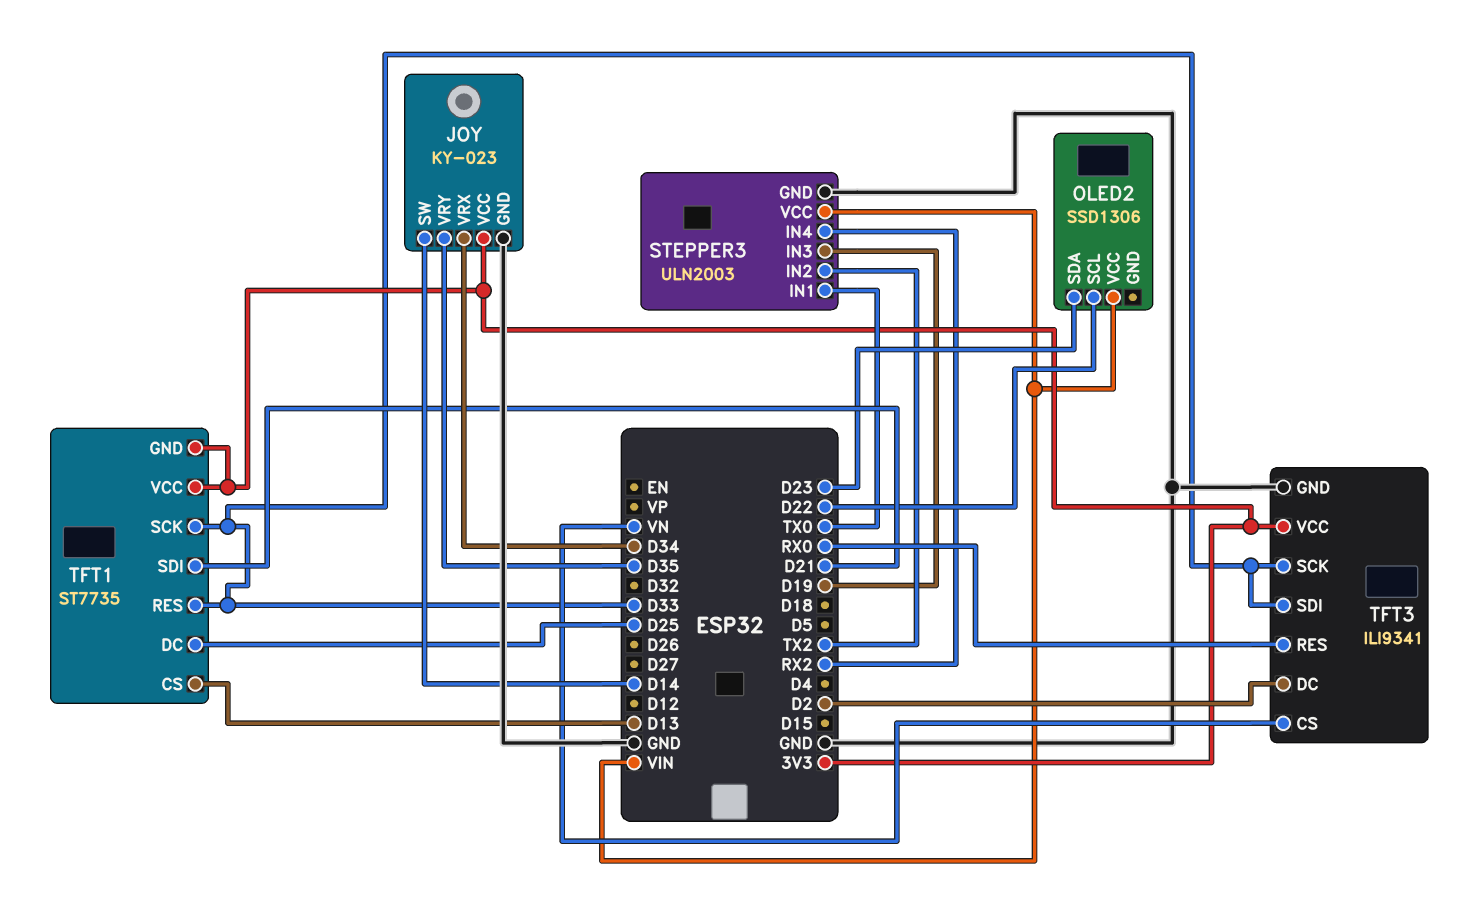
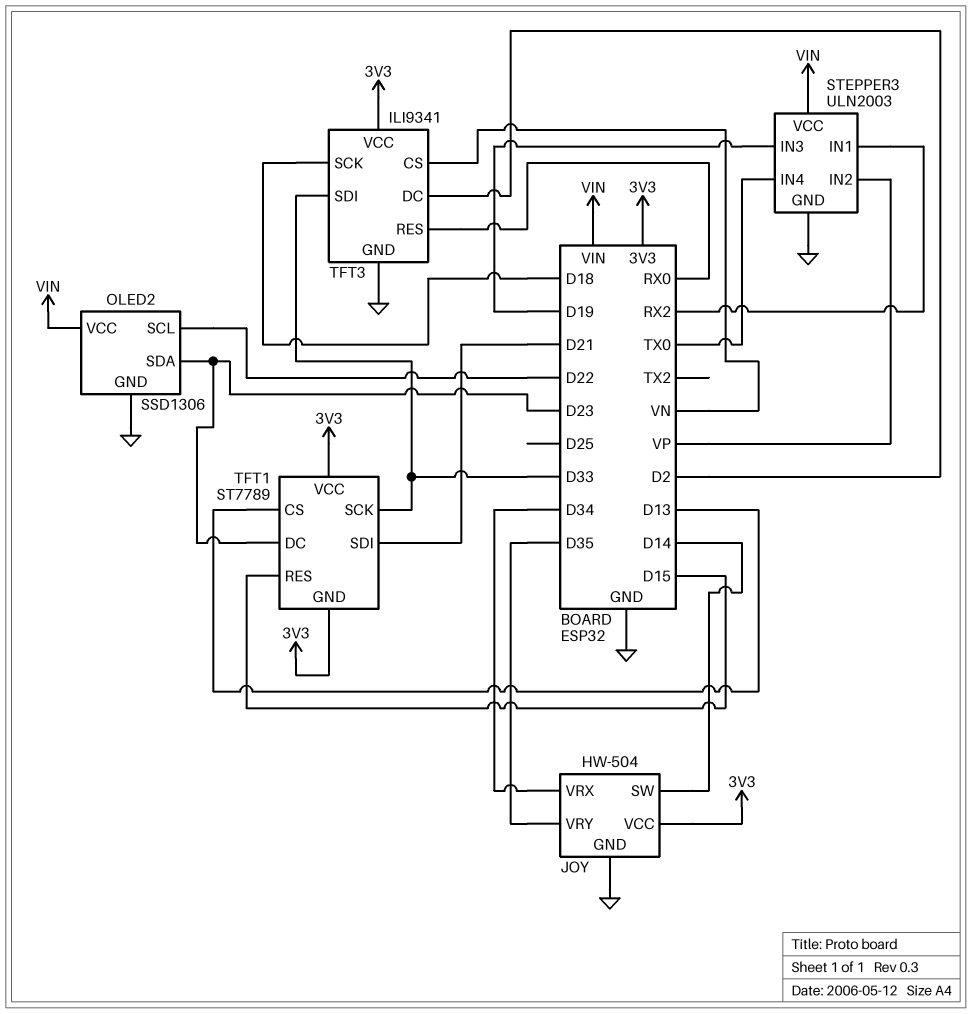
JOY: KY-023 -> HW-504
OLED2 pin GND: none -> GND
STEPPER3 pin IN1: TX0 -> RX2
STEPPER3 pin IN2: TX2 -> VP
STEPPER3 pin IN4: RX2 -> TX0
TFT1: ST7735 -> ST7789
TFT1 pin DC: D25 -> D23
TFT1 pin RES: D33 -> D15
TFT3 pin SCK: D33 -> D18

